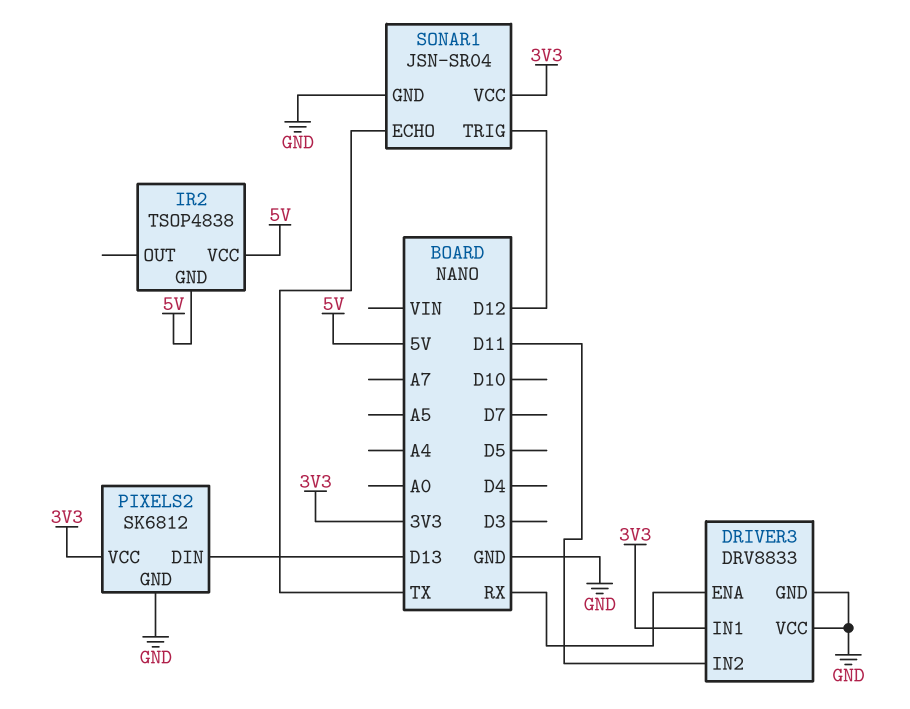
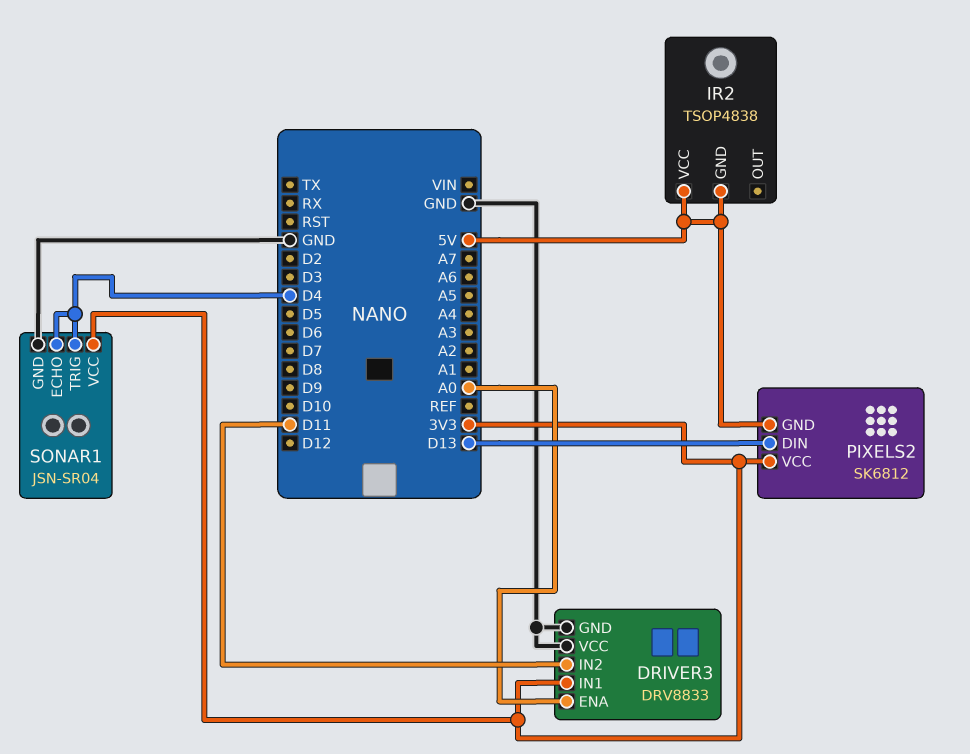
DRIVER3 pin ENA: RX -> A0
PIXELS2 pin GND: GND -> 5V
SONAR1 pin ECHO: TX -> D4
SONAR1 pin TRIG: D12 -> D4

